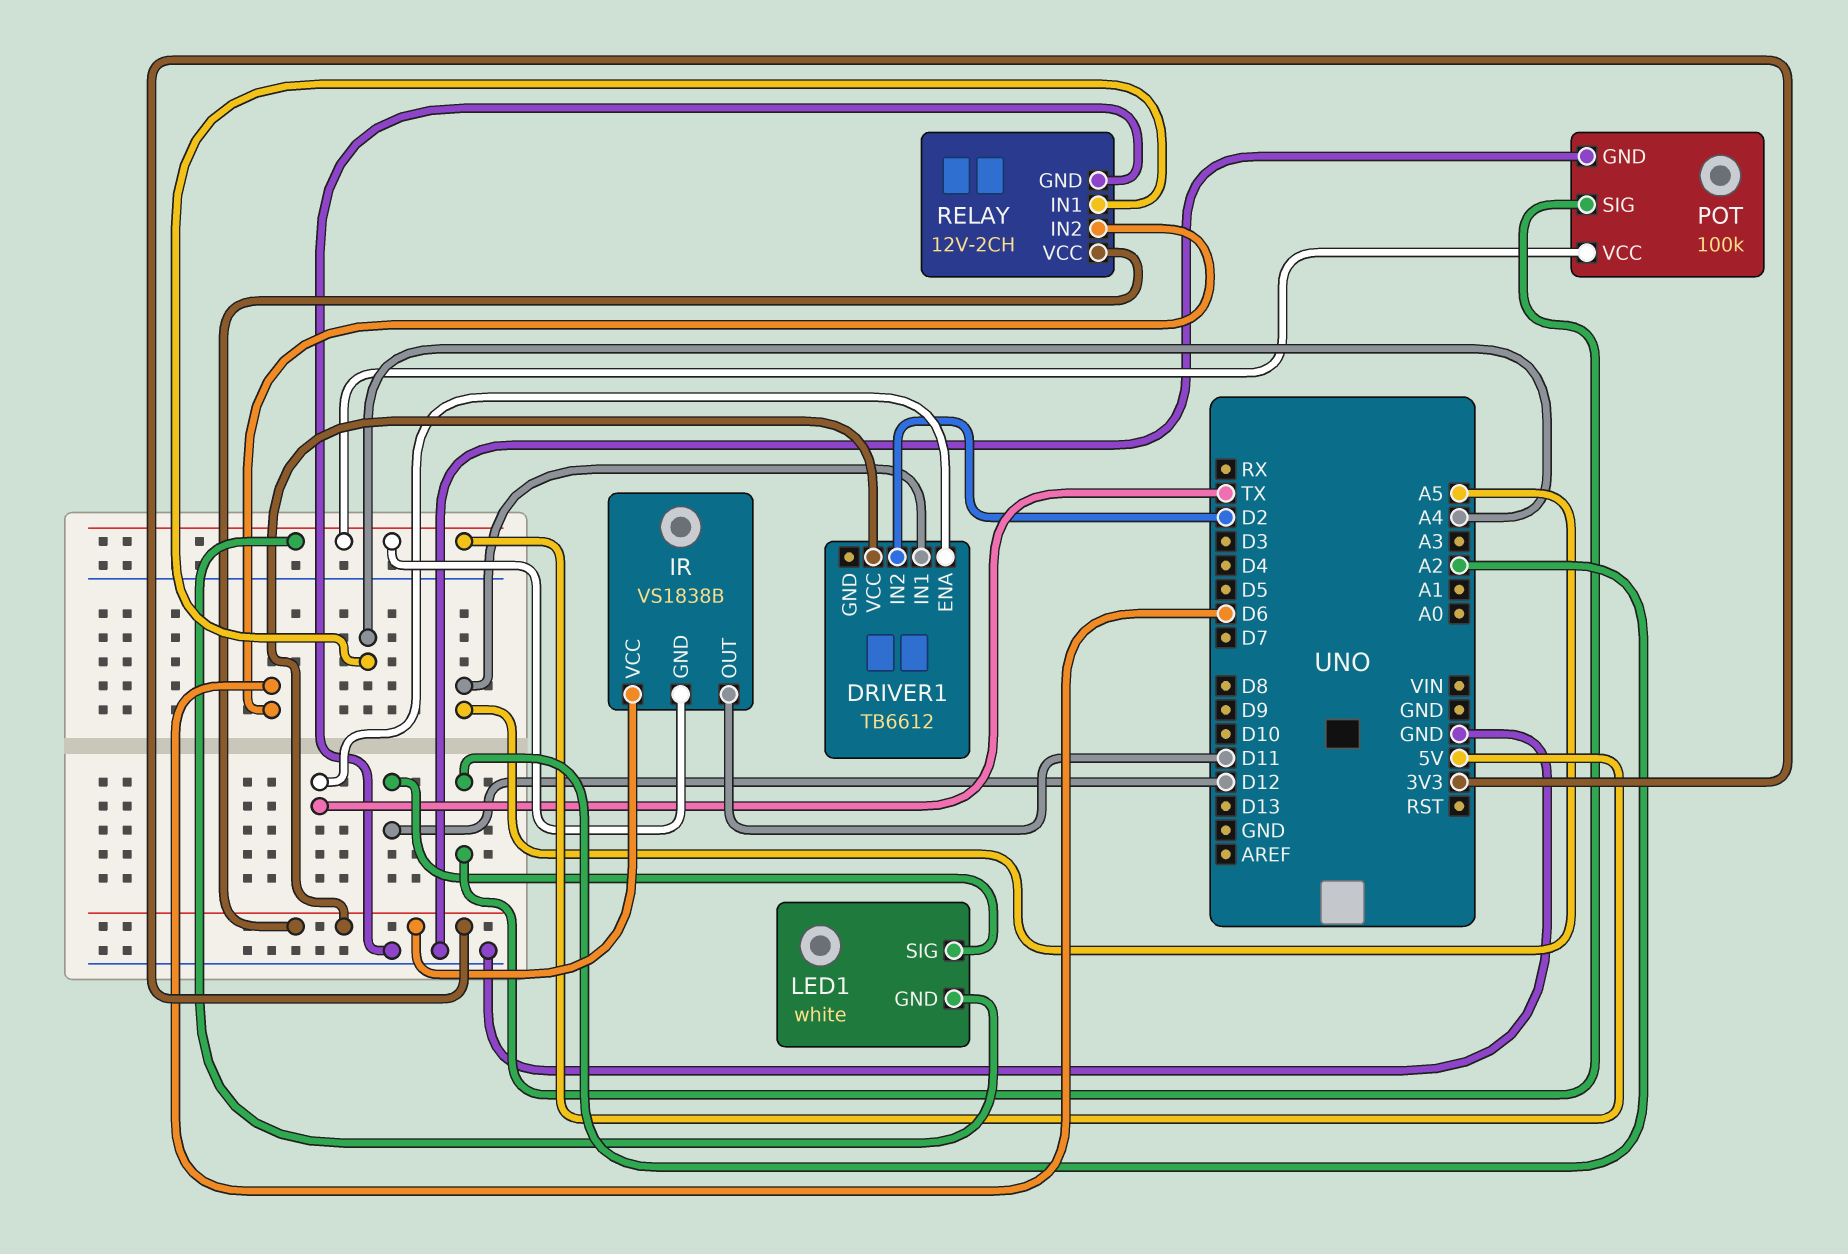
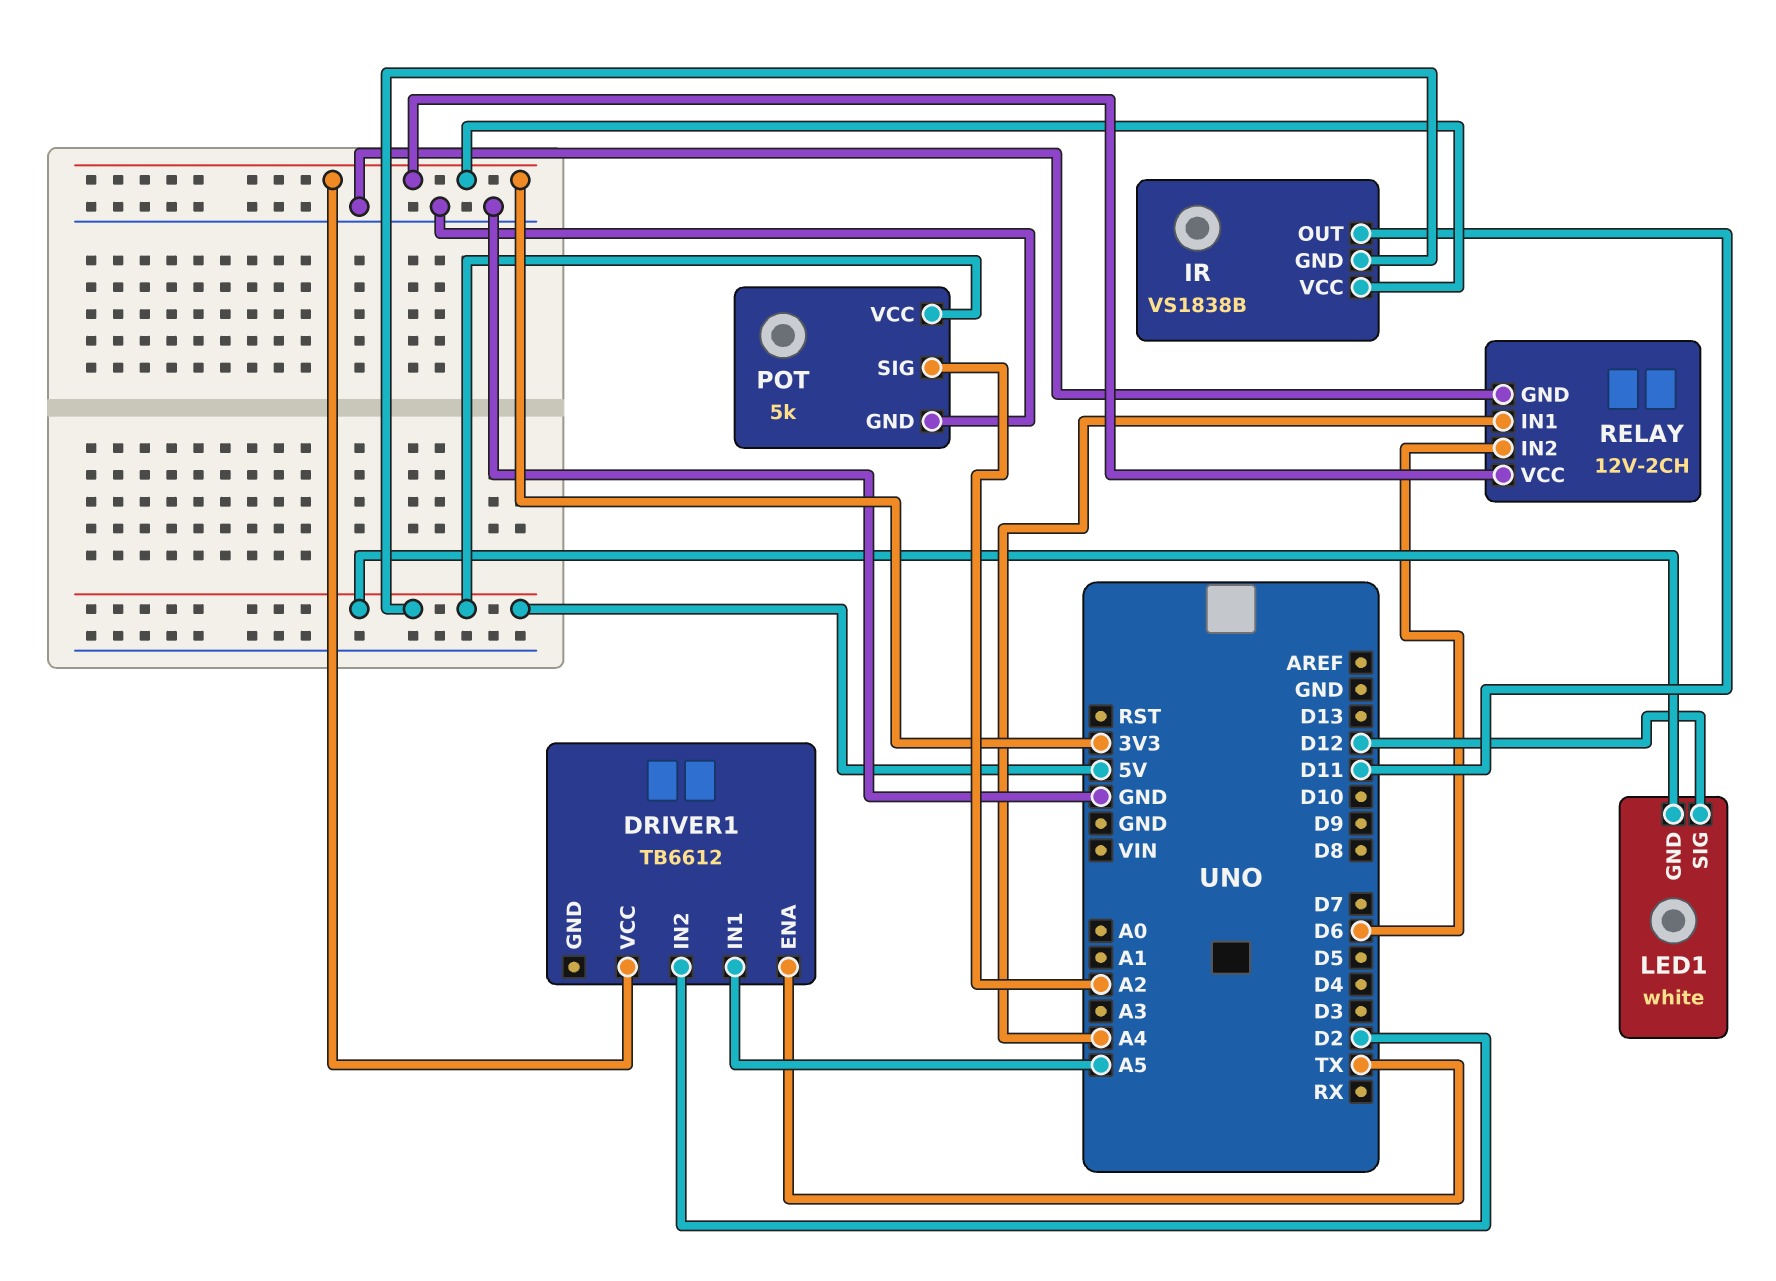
POT: 100k -> 5k

